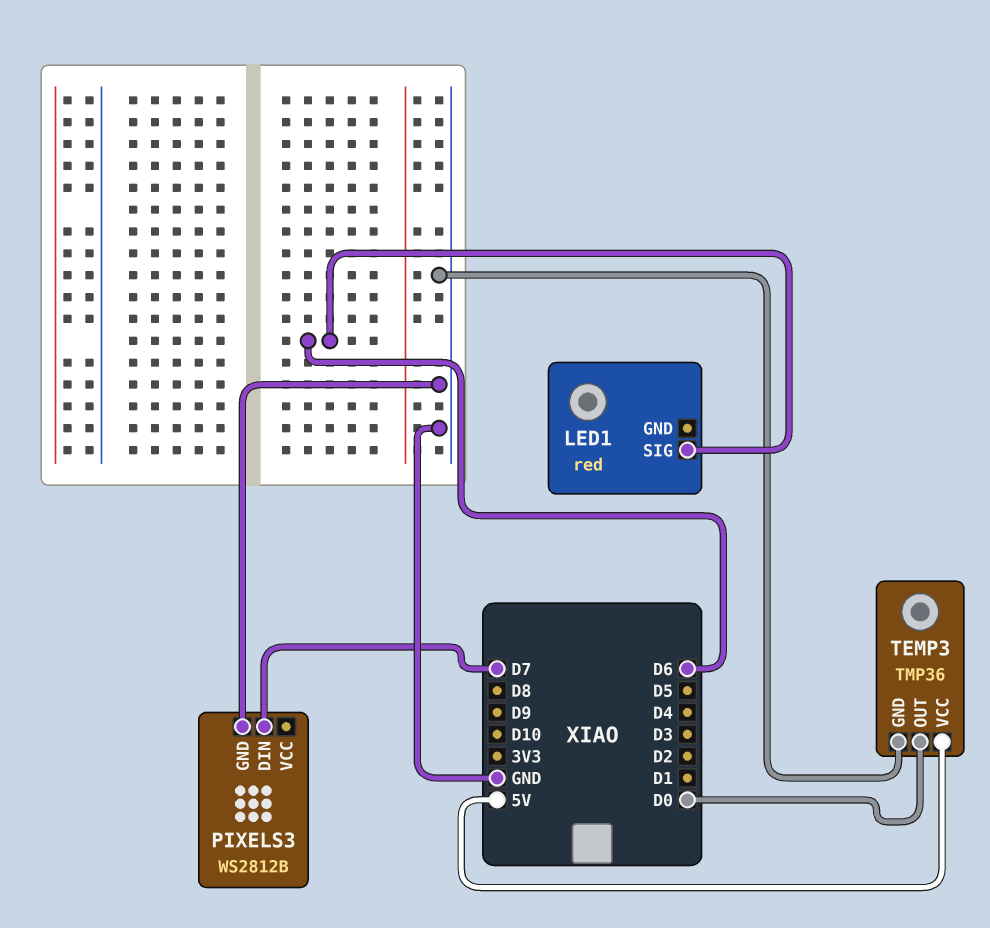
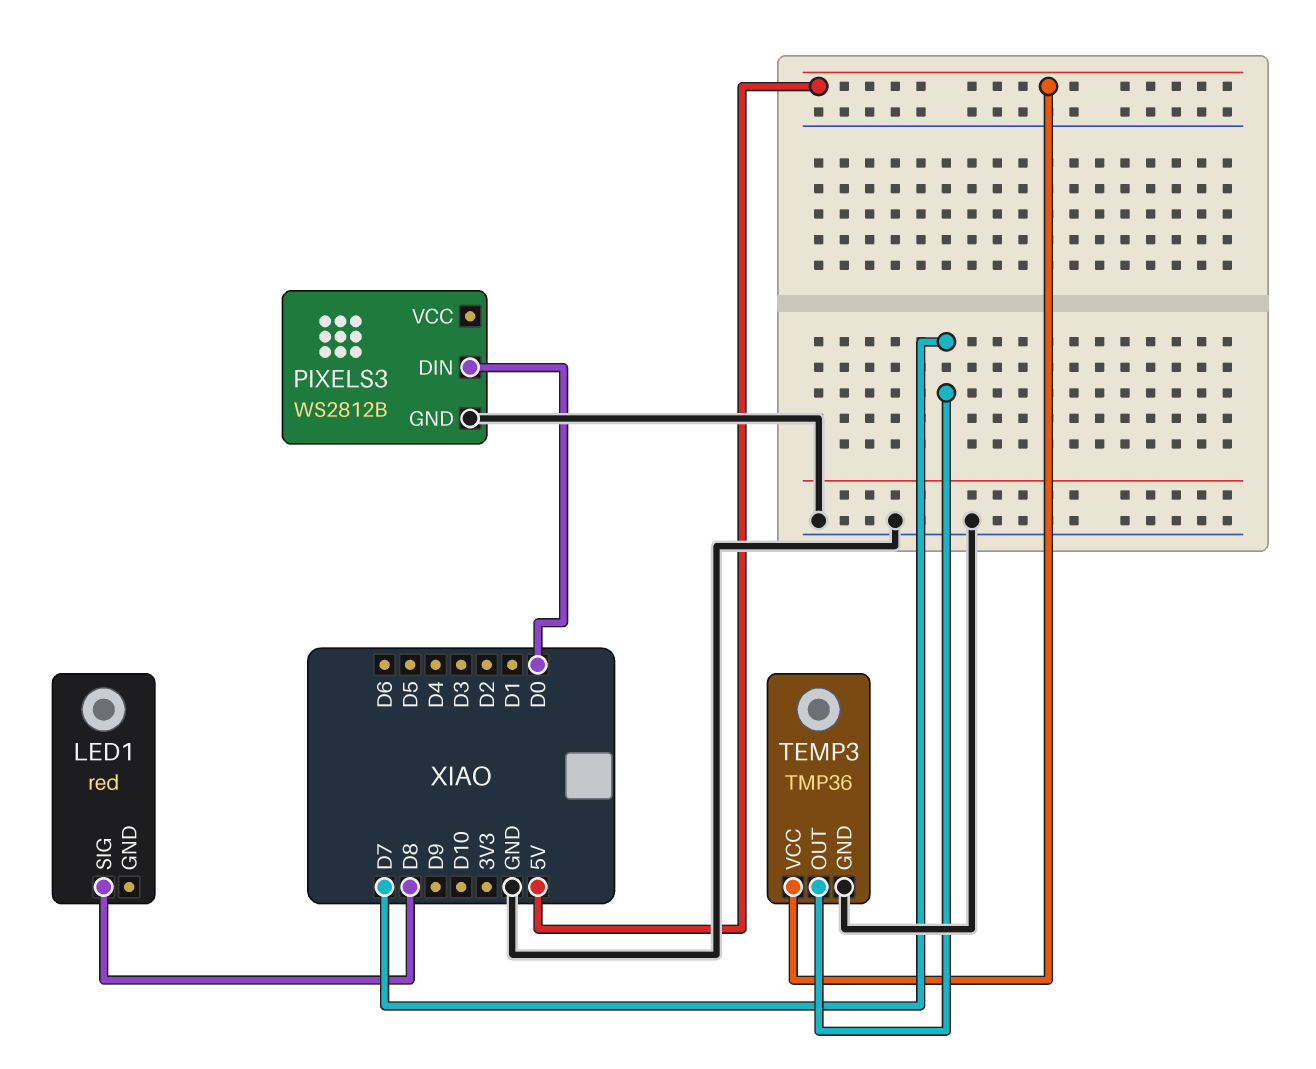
LED1 pin SIG: D6 -> D8
PIXELS3 pin DIN: D7 -> D0
TEMP3 pin OUT: D0 -> D7

